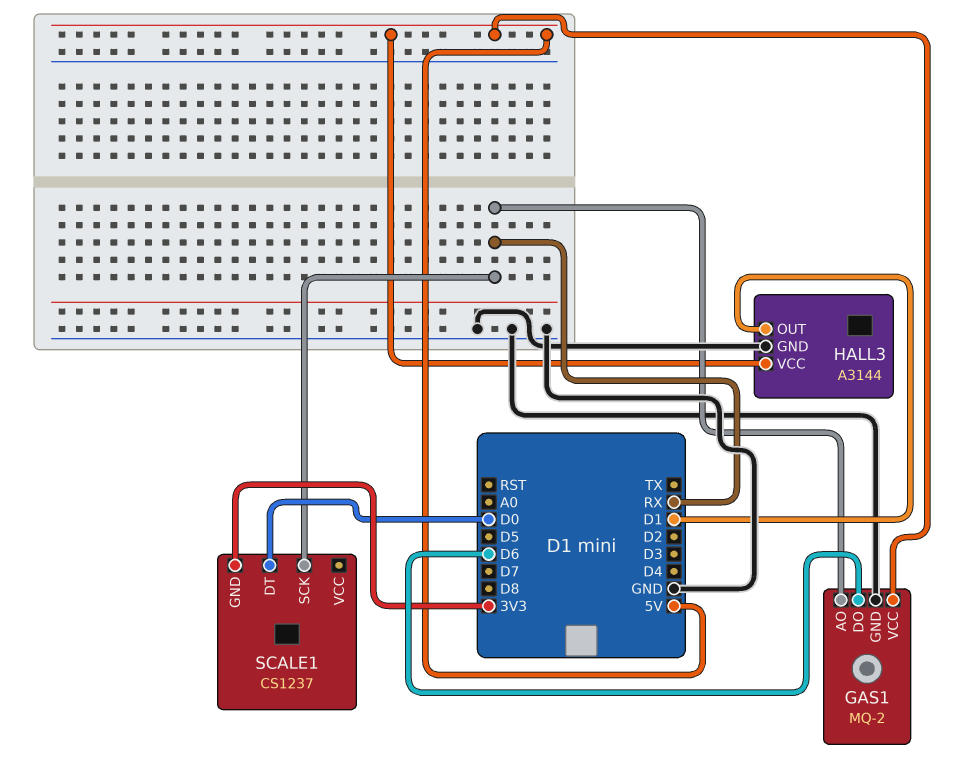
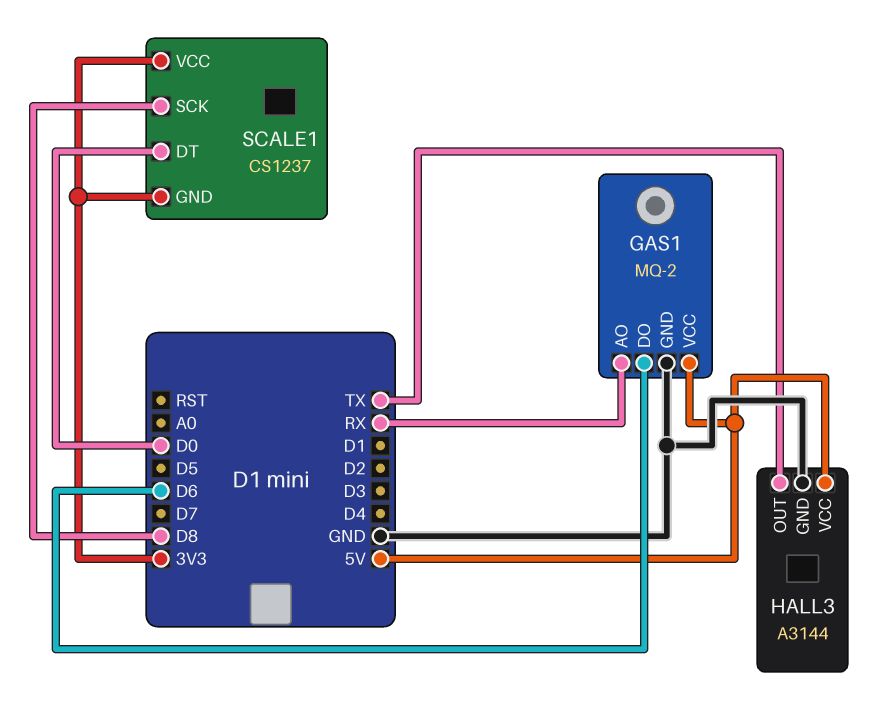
HALL3 pin OUT: D1 -> TX
SCALE1 pin SCK: RX -> D8
SCALE1 pin VCC: none -> 3V3

